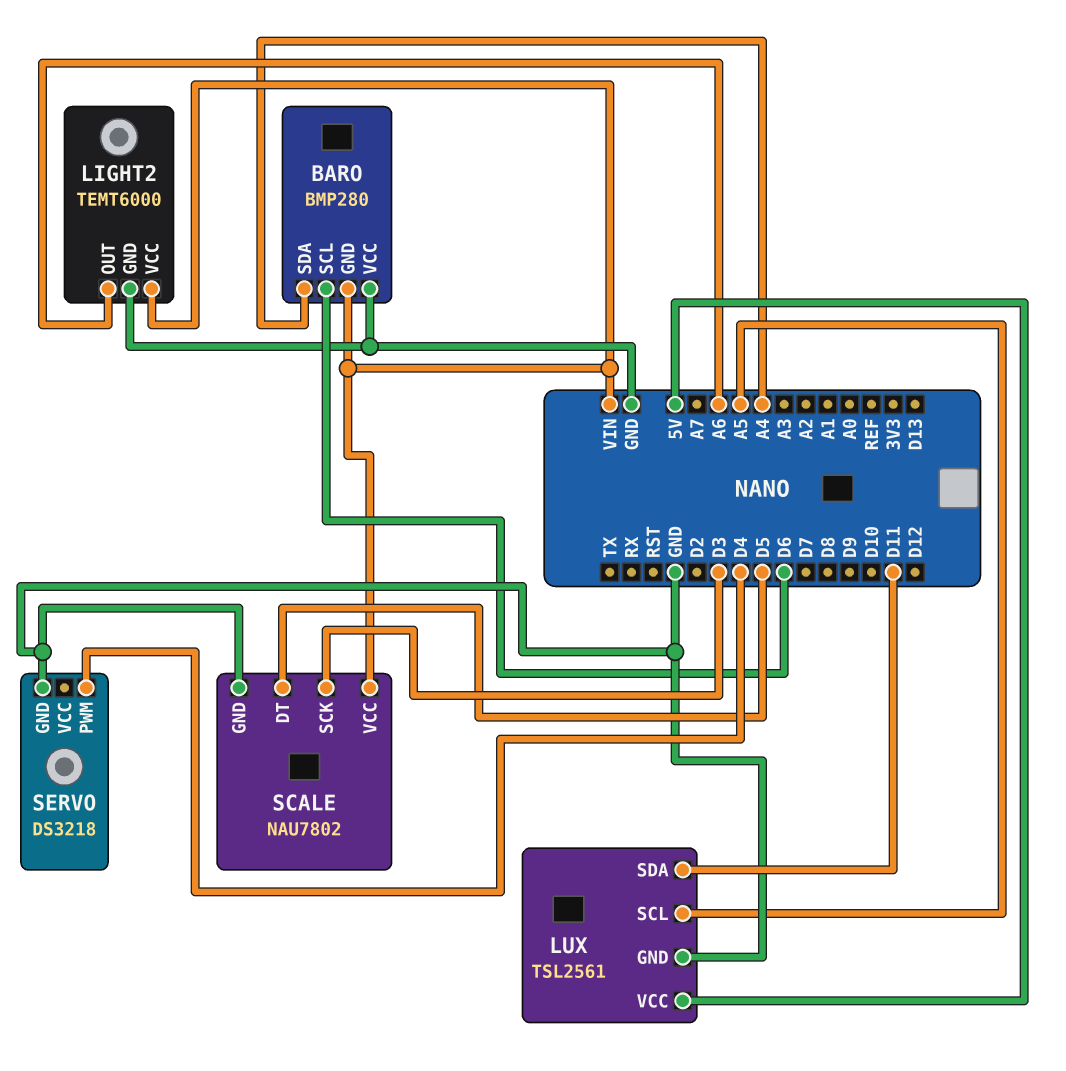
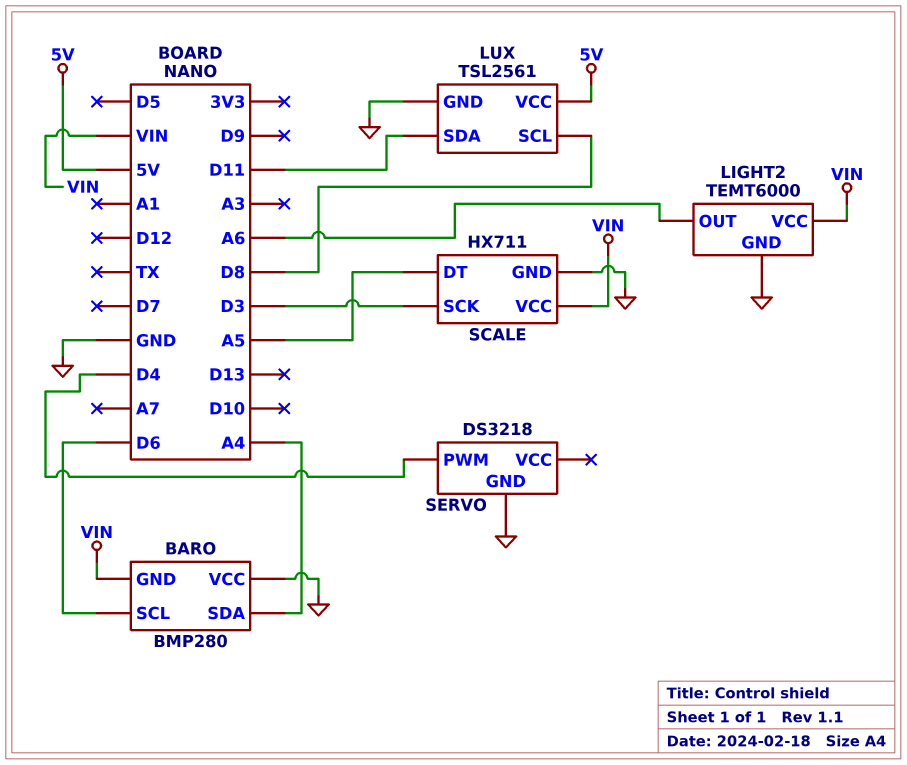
LUX pin SCL: A5 -> D8
SCALE: NAU7802 -> HX711
SCALE pin DT: D5 -> A5

